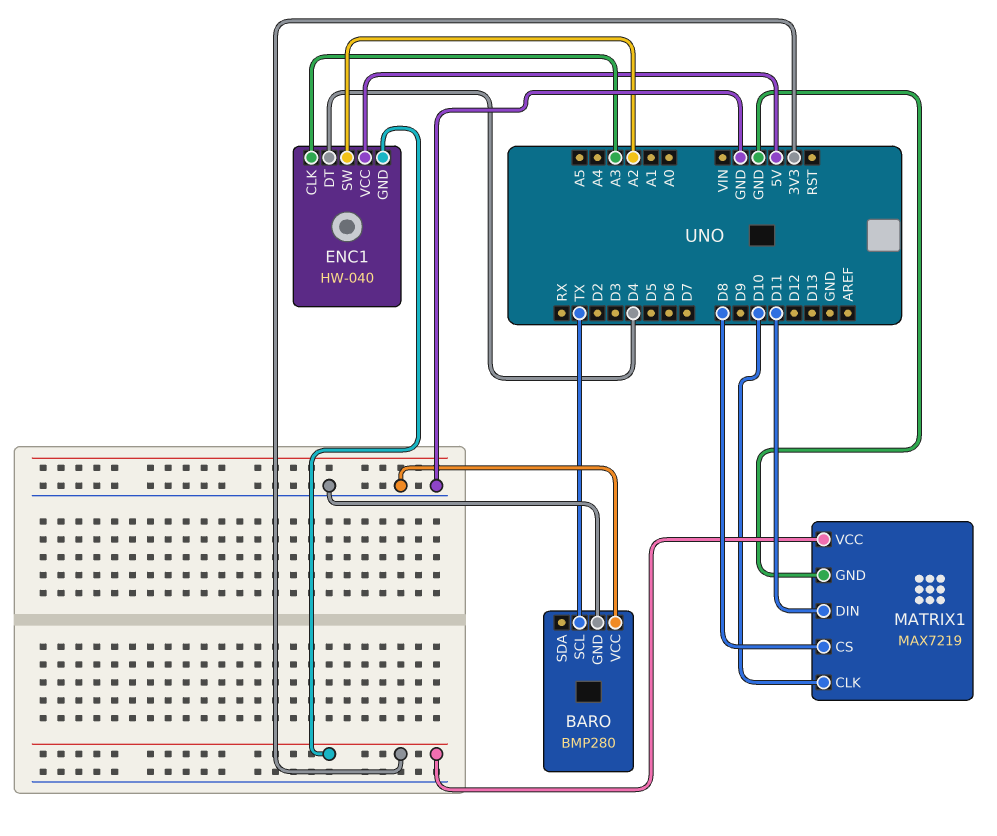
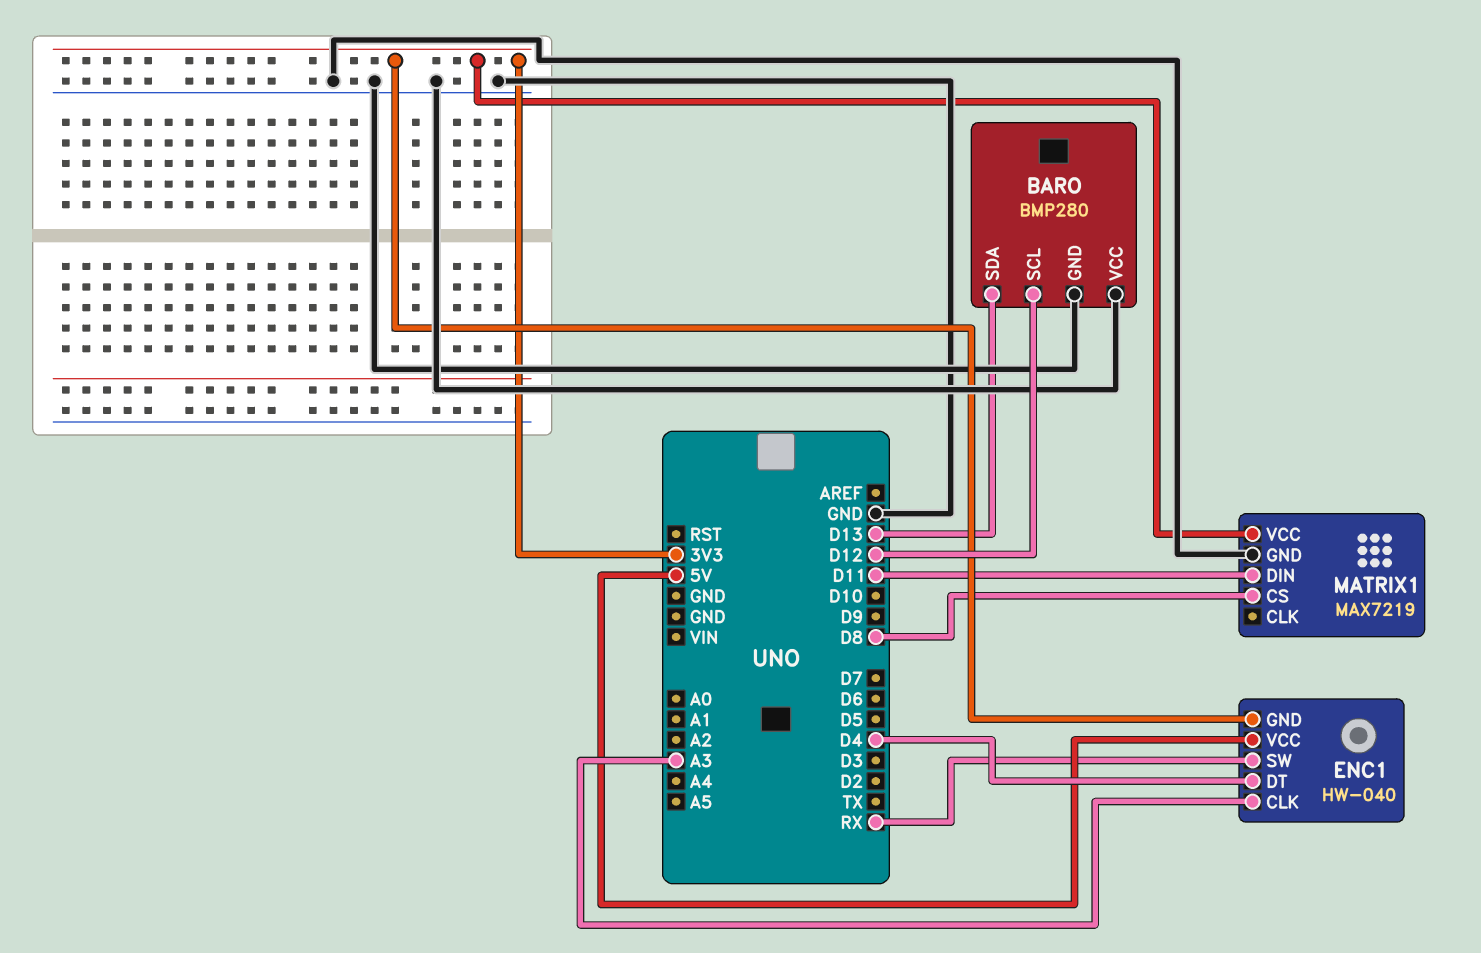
BARO pin SCL: TX -> D12
BARO pin SDA: none -> D13
ENC1 pin SW: A2 -> RX
MATRIX1 pin CLK: D10 -> none

